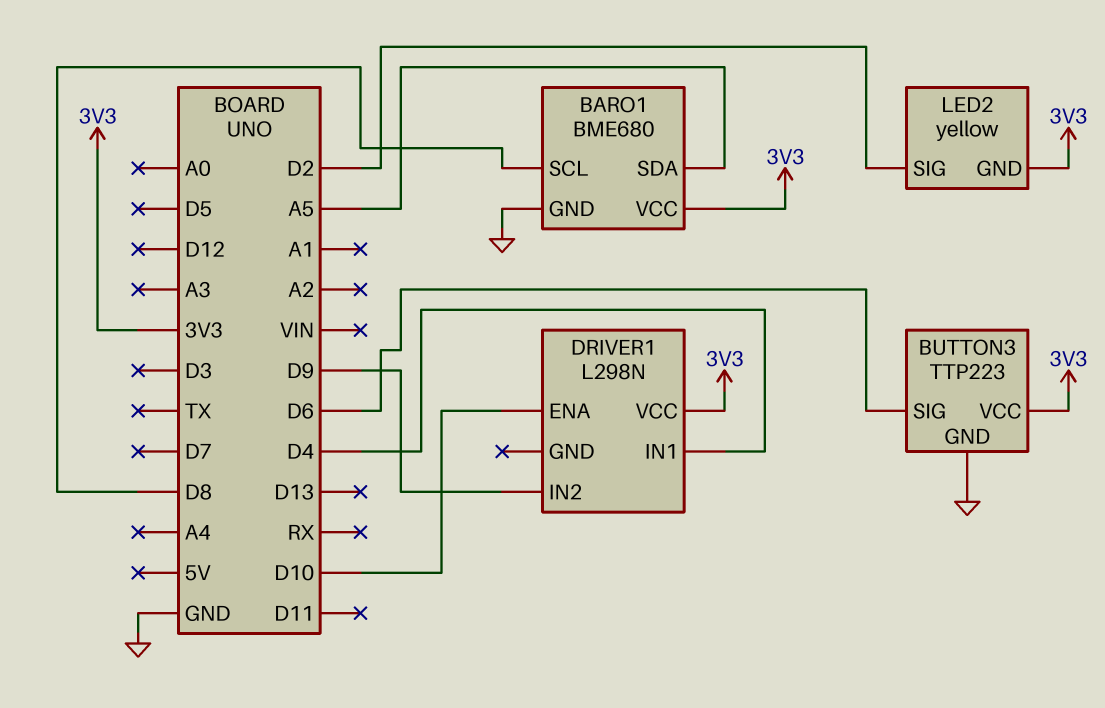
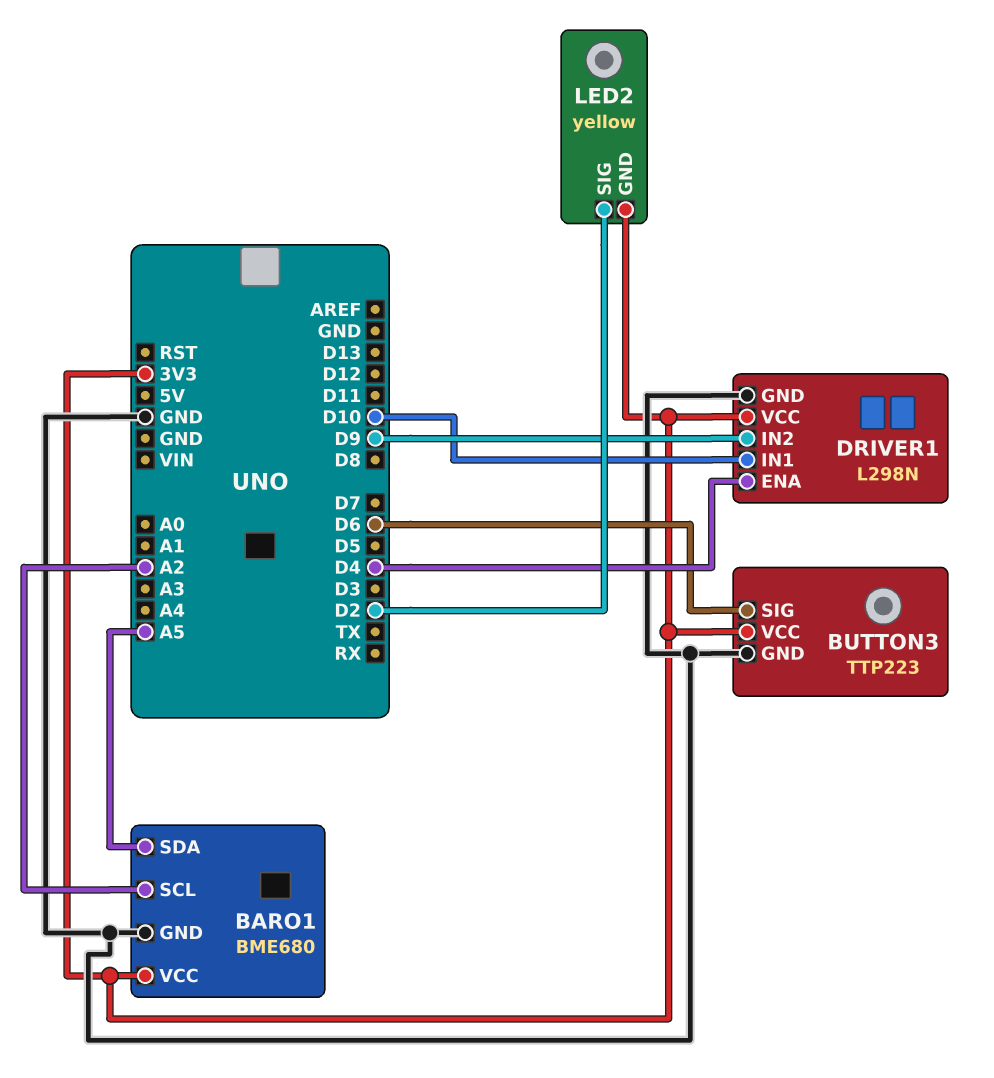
BARO1 pin SCL: D8 -> A2
DRIVER1 pin ENA: D10 -> D4
DRIVER1 pin GND: none -> GND
DRIVER1 pin IN1: D4 -> D10

